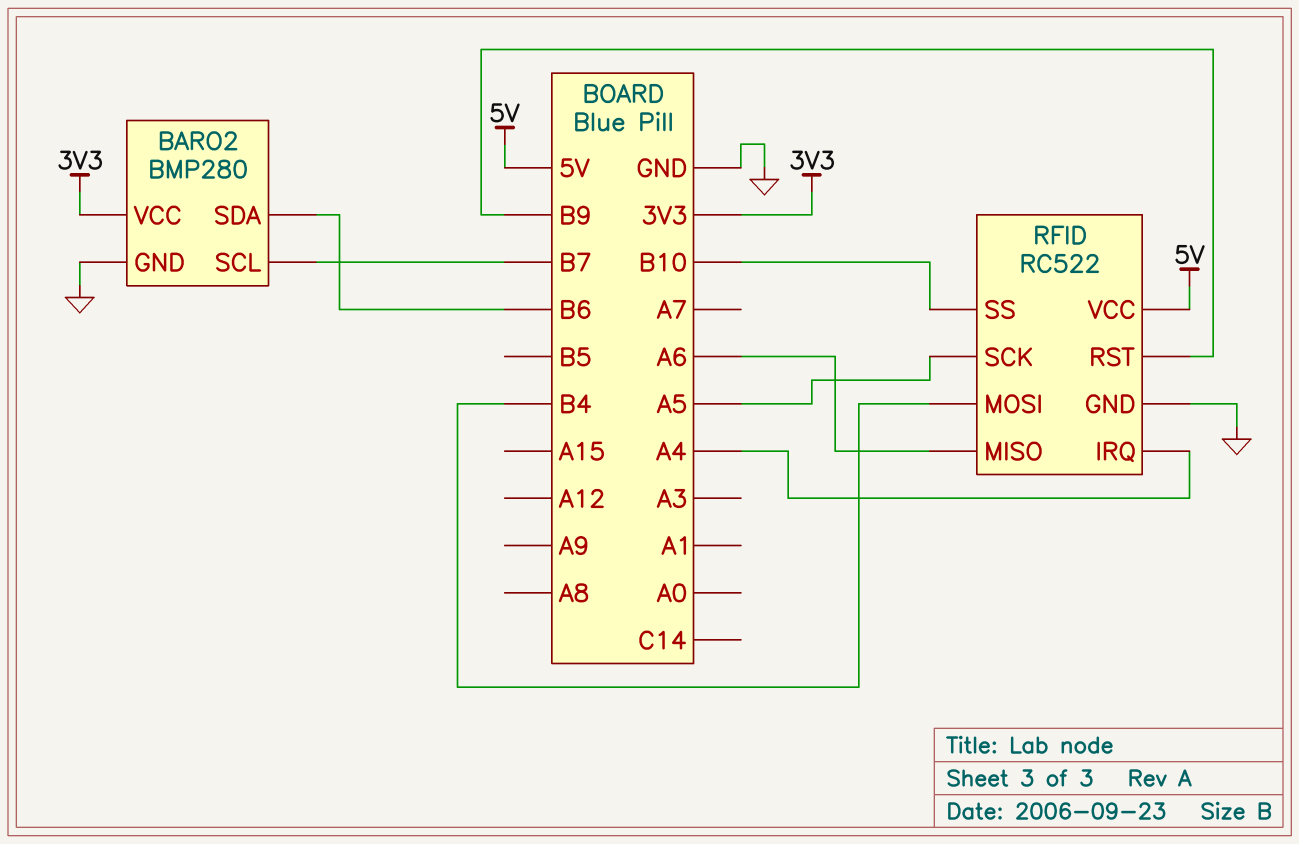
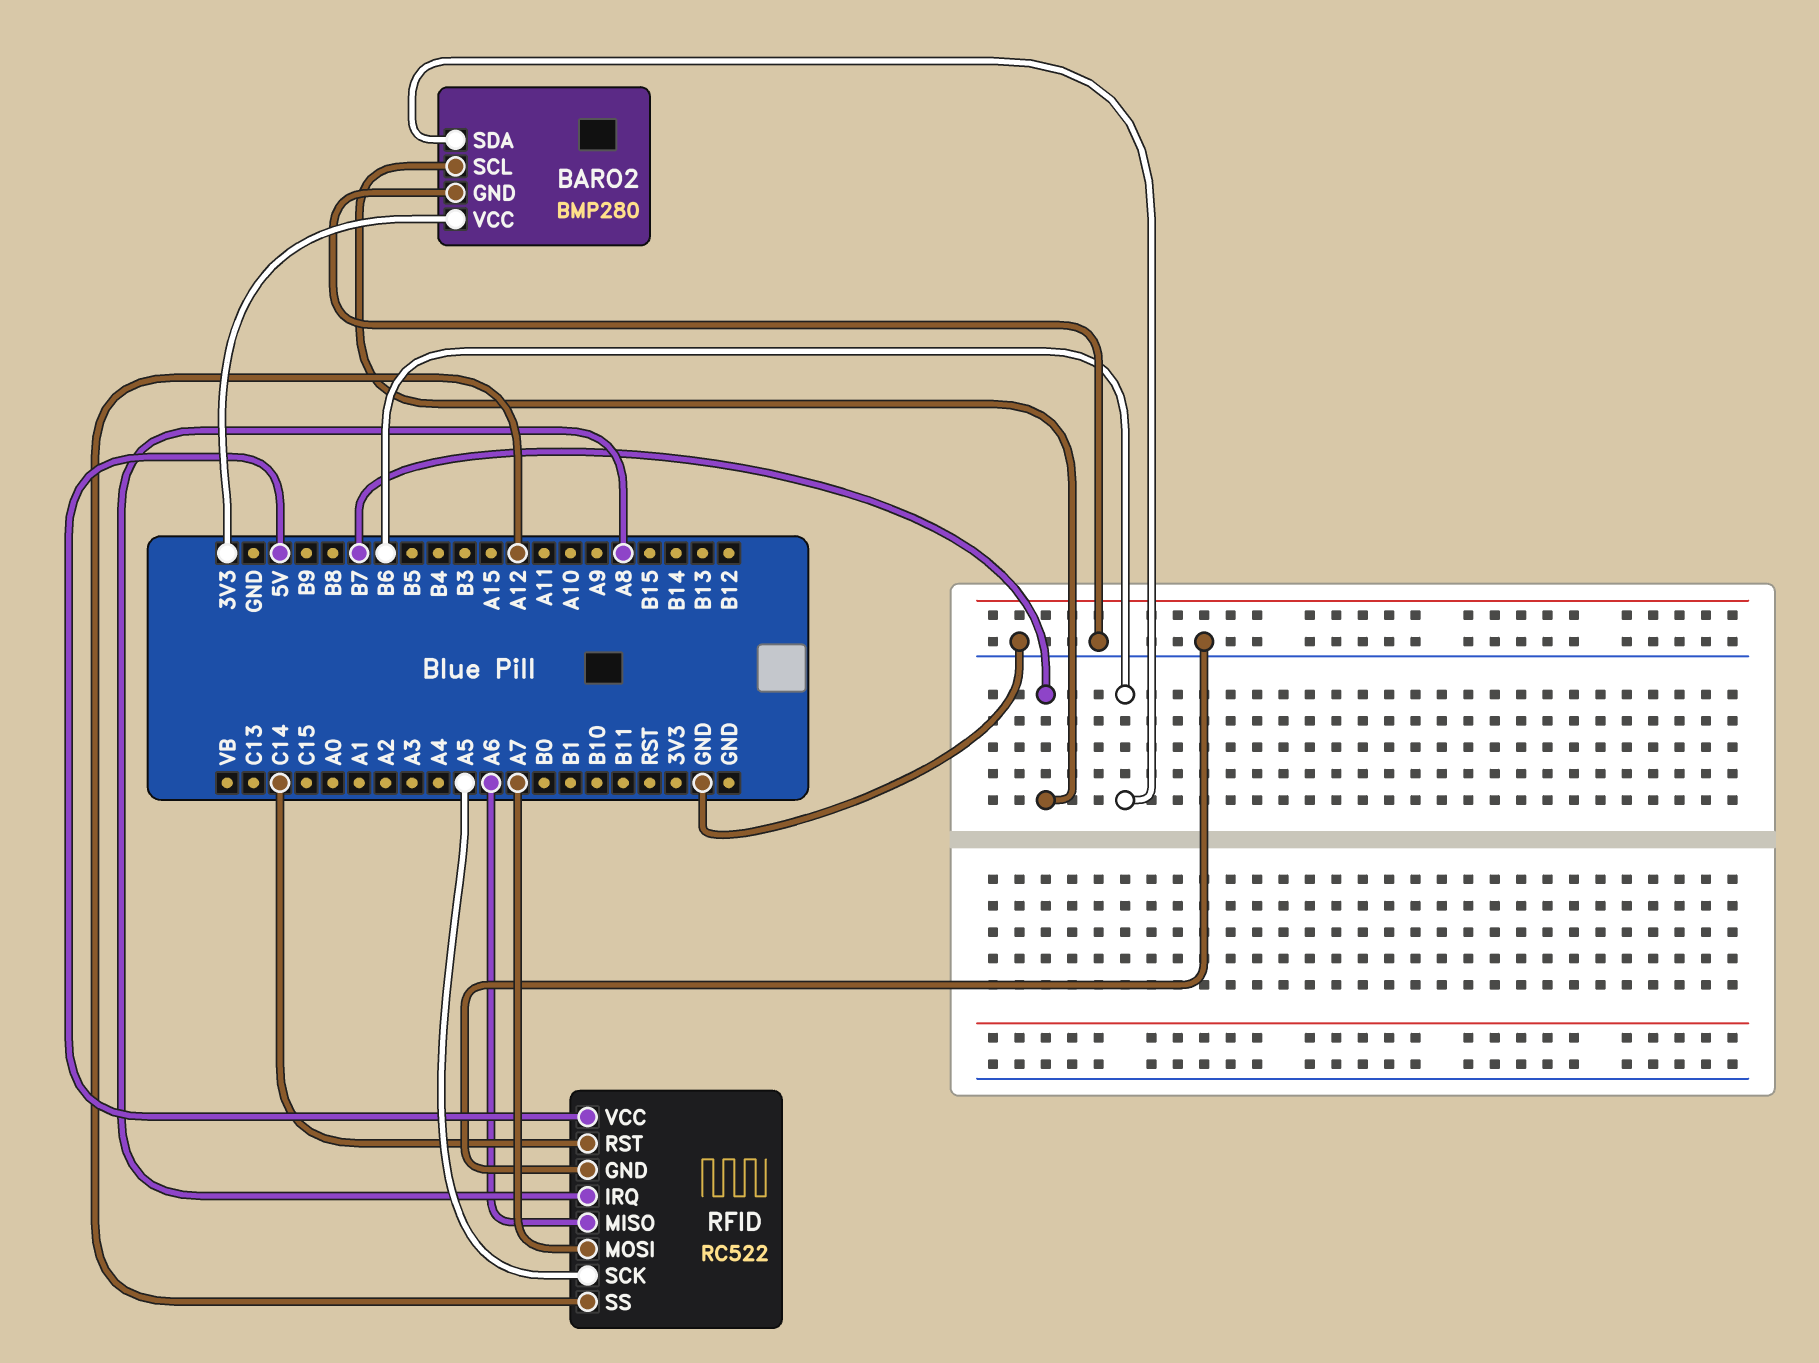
RFID pin IRQ: A4 -> A8
RFID pin MOSI: B4 -> A7
RFID pin RST: B9 -> C14
RFID pin SS: B10 -> A12

